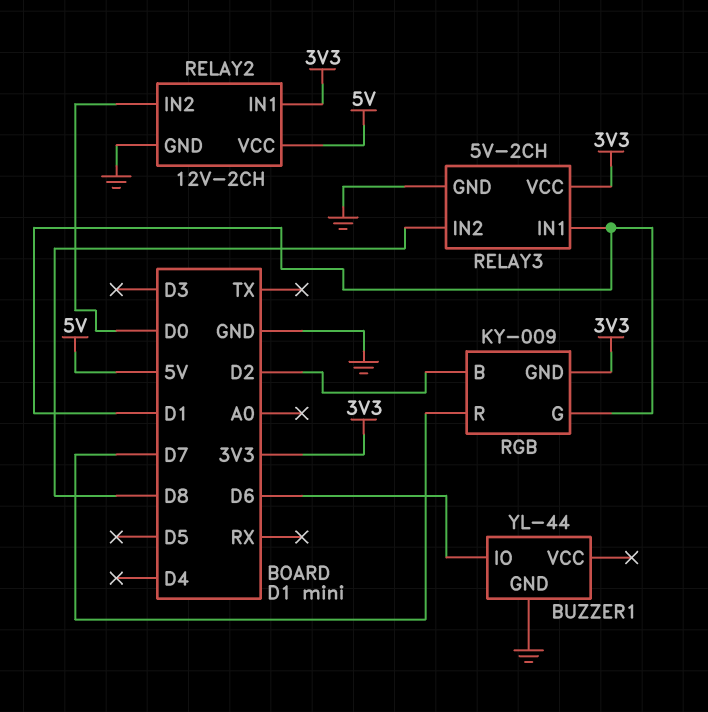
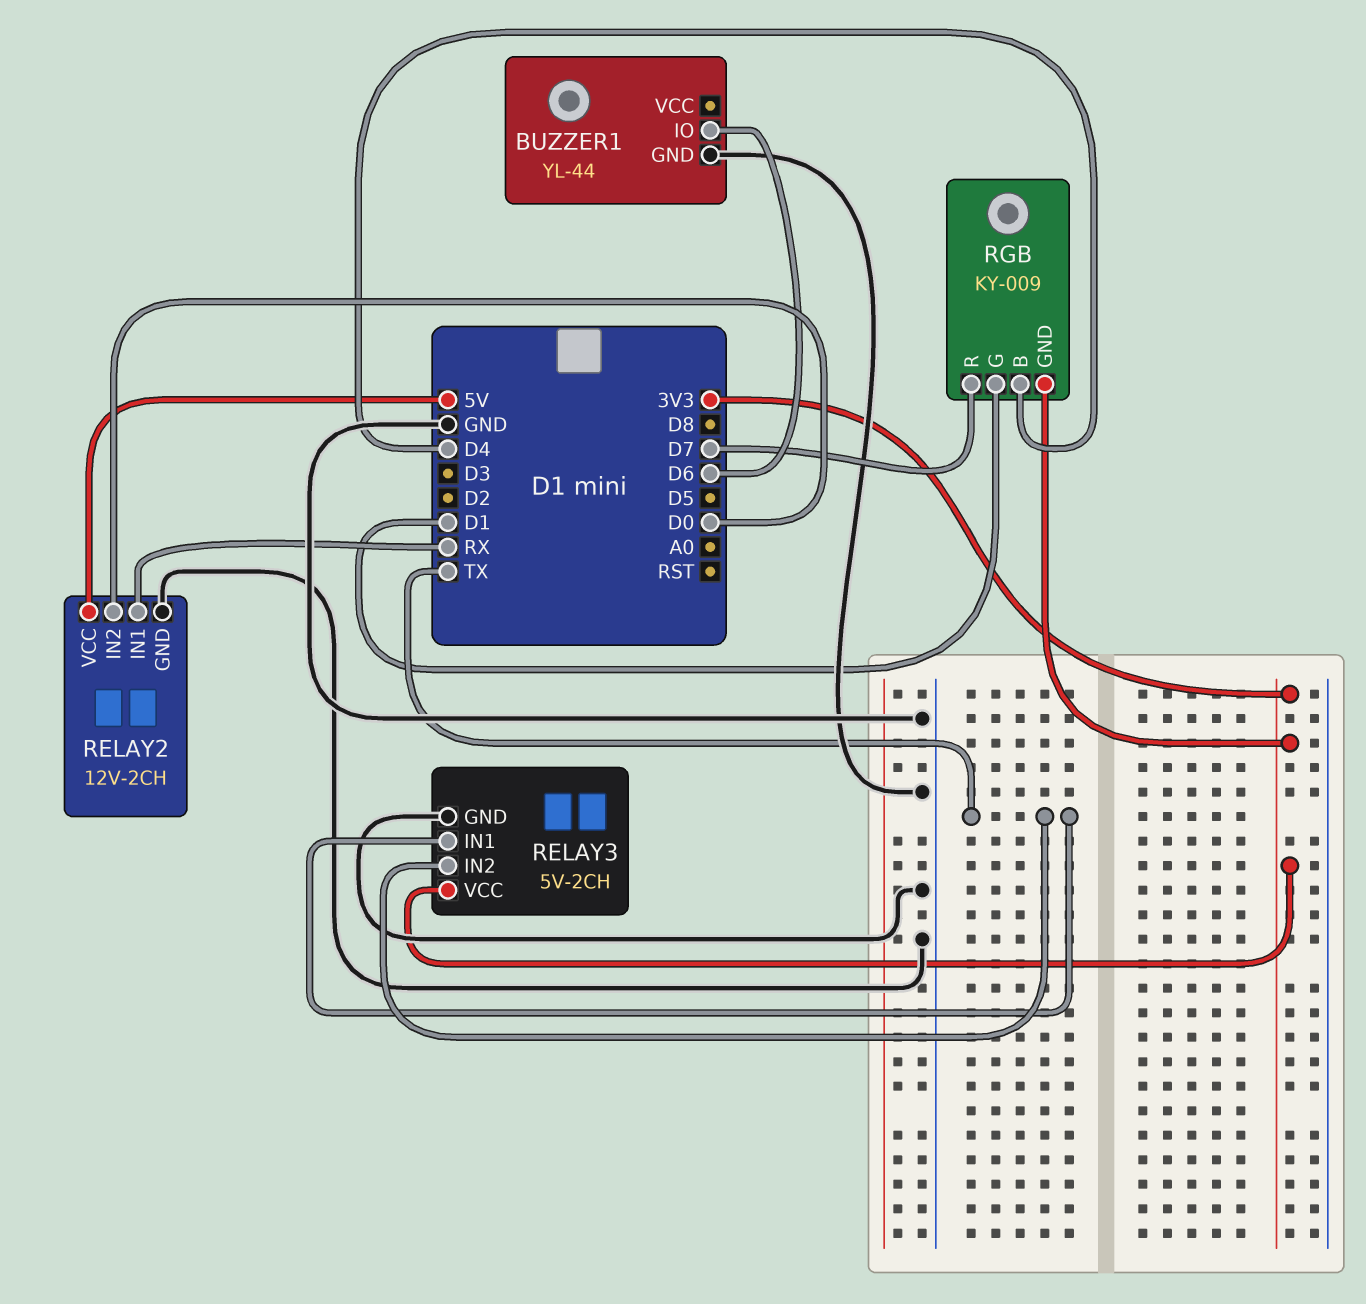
RELAY2 pin IN1: 3V3 -> RX
RELAY3 pin IN1: D1 -> TX
RELAY3 pin IN2: D8 -> TX
RGB pin B: D2 -> D4

